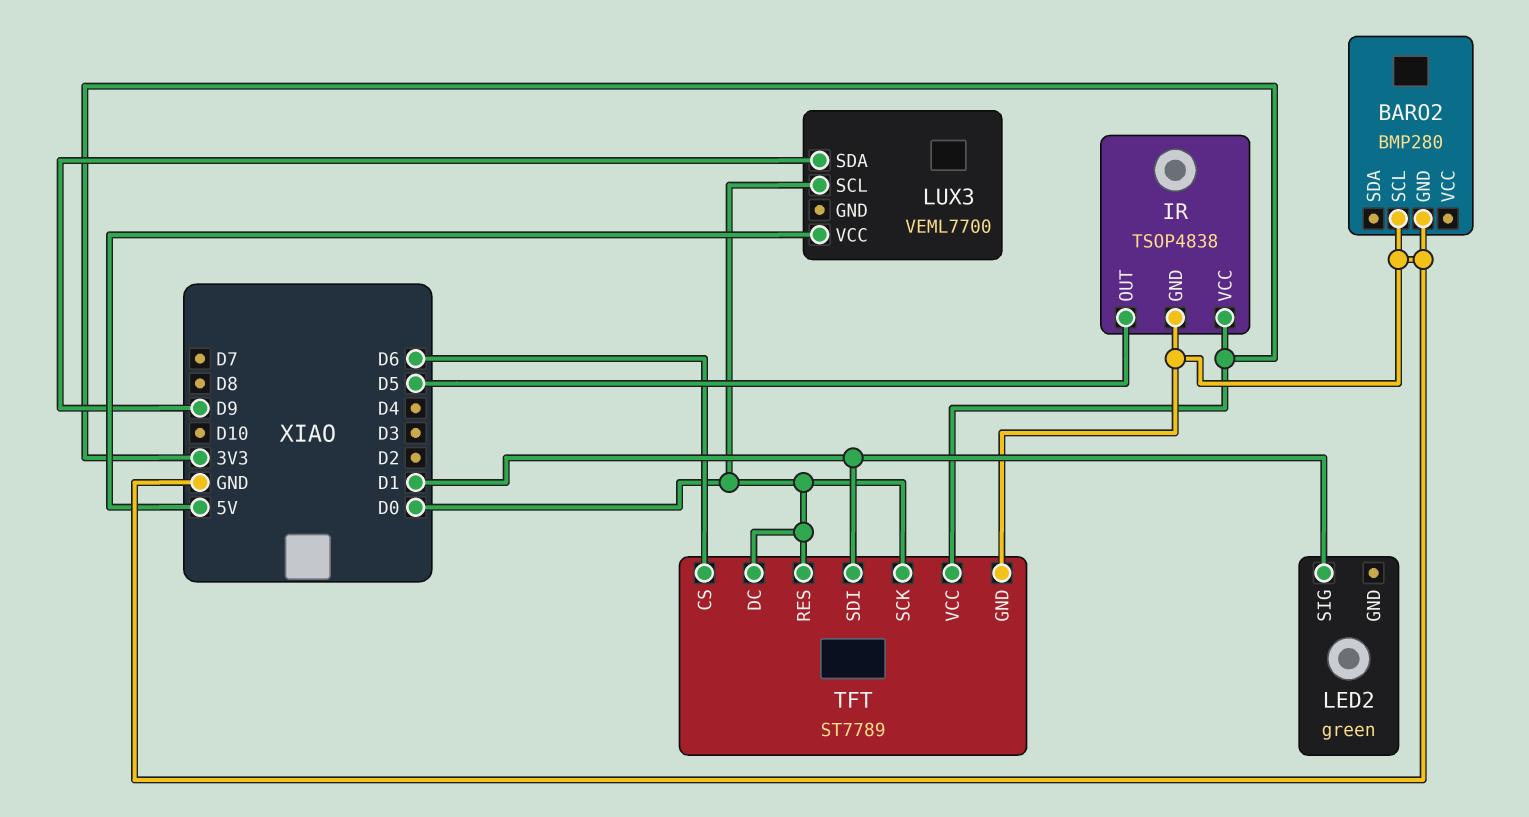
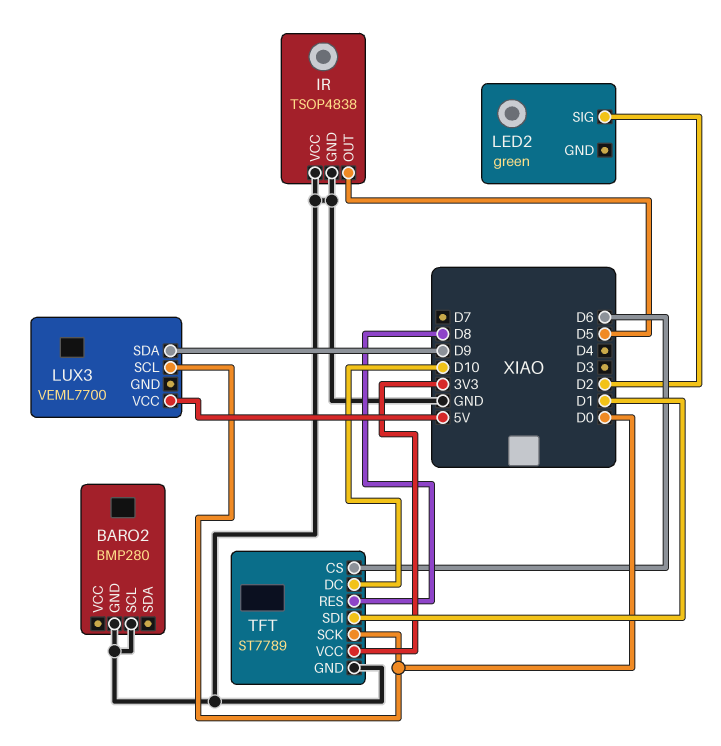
IR pin VCC: 3V3 -> GND
LED2 pin SIG: D1 -> D2
TFT pin DC: D0 -> D10
TFT pin RES: D0 -> D8

